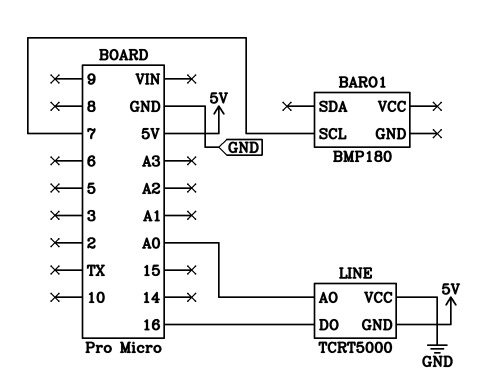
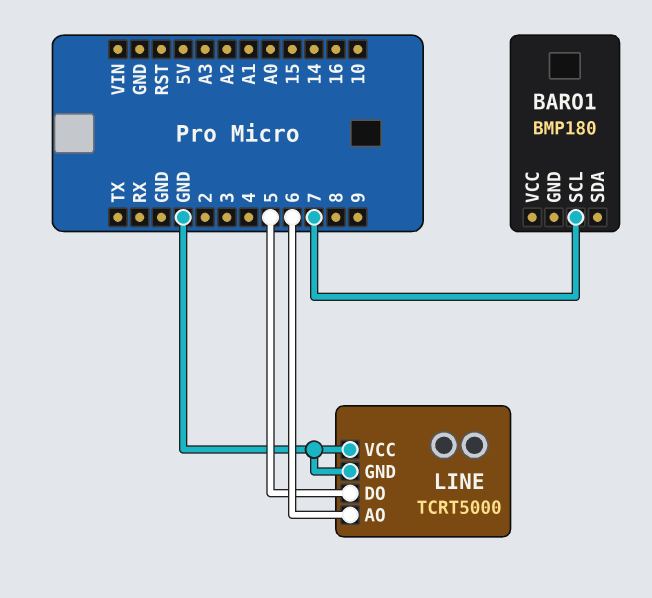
LINE pin AO: A0 -> 6
LINE pin DO: 16 -> 5
LINE pin GND: 5V -> GND

